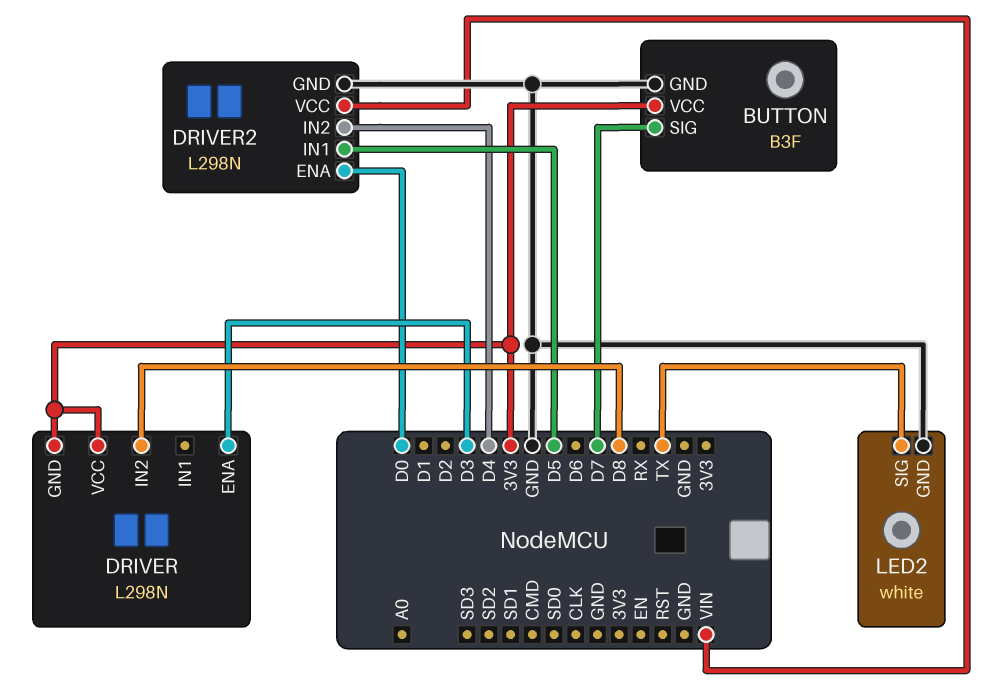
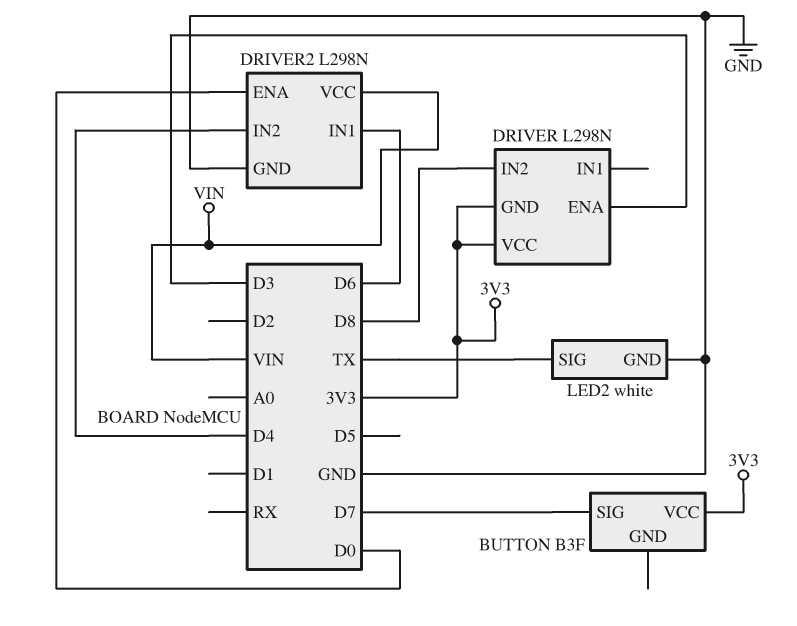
BUTTON pin GND: GND -> none
DRIVER2 pin IN1: D5 -> D6

